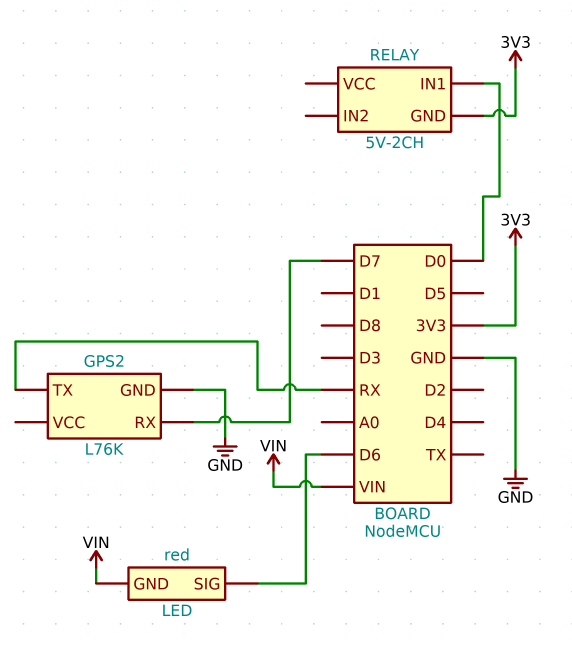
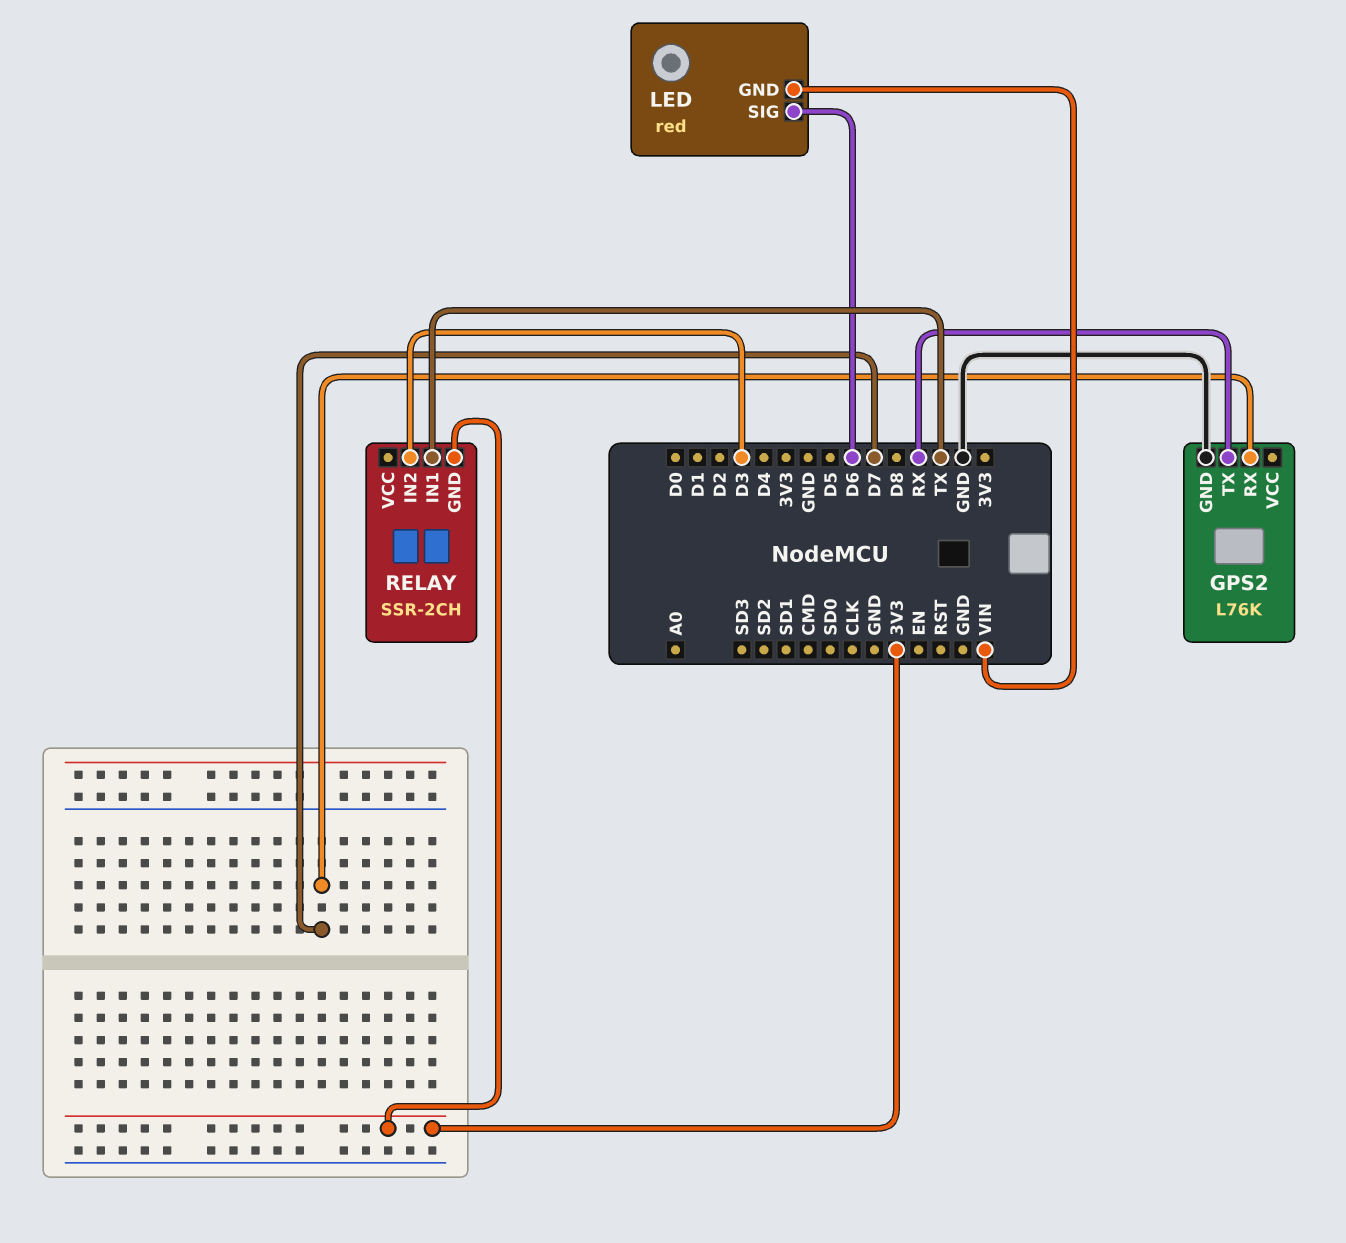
RELAY: 5V-2CH -> SSR-2CH
RELAY pin IN1: D0 -> TX
RELAY pin IN2: none -> D3

